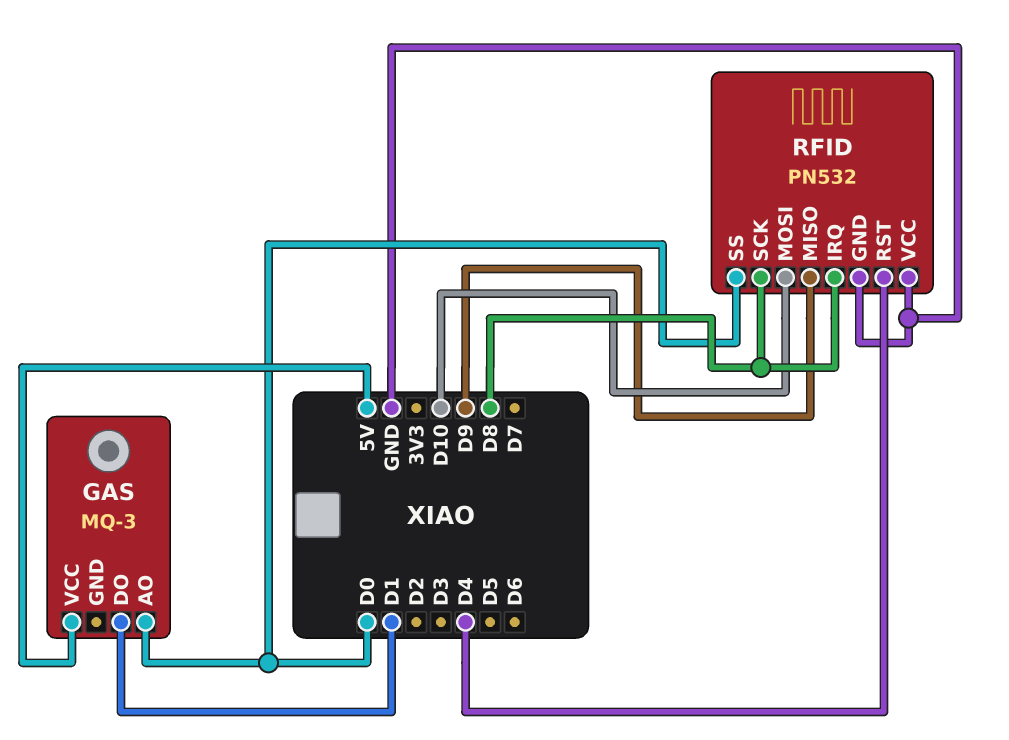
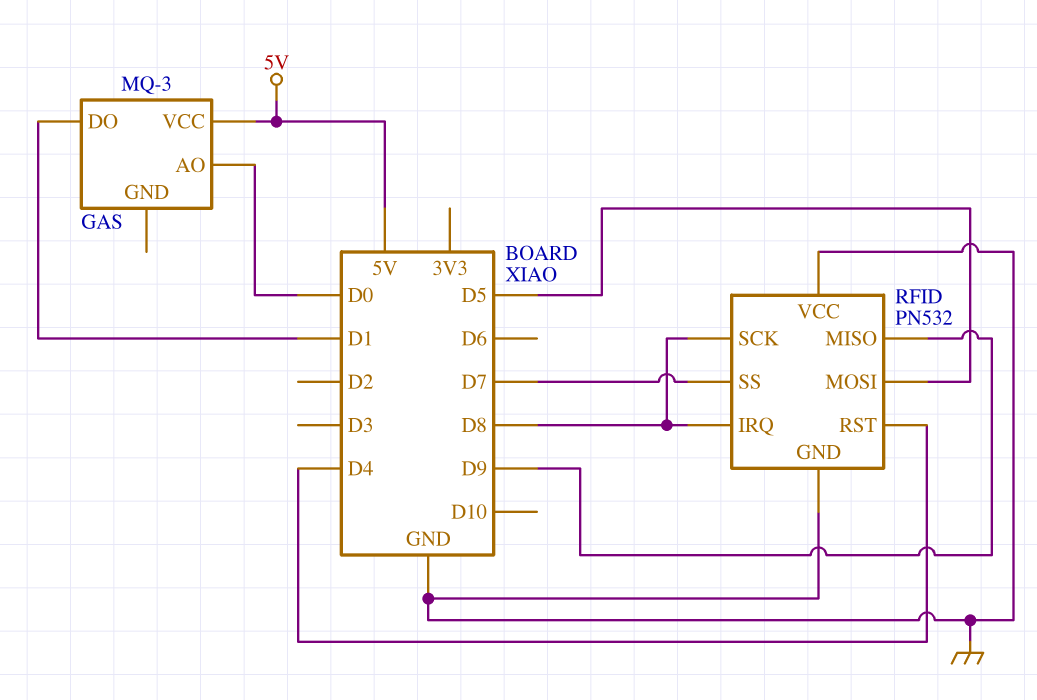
RFID pin MOSI: D10 -> D5
RFID pin SS: D0 -> D7

